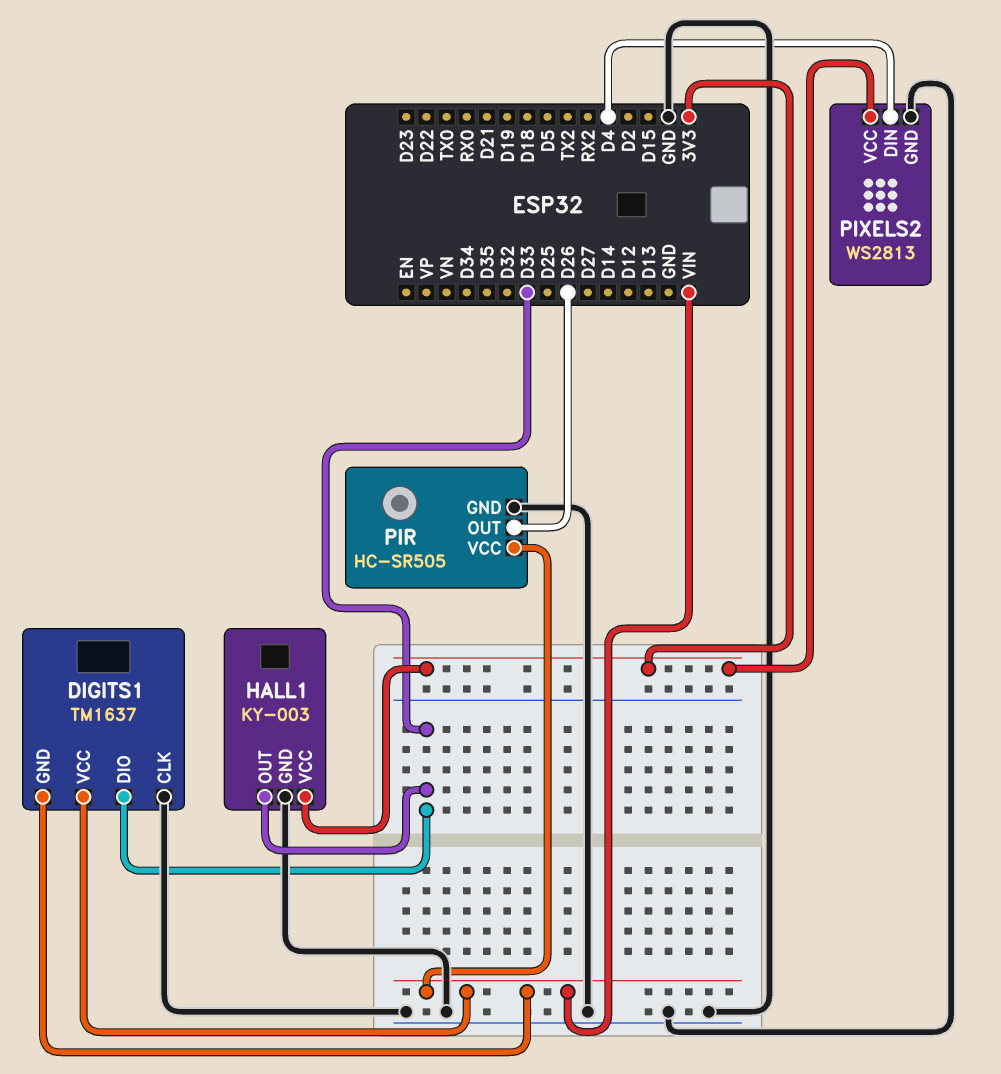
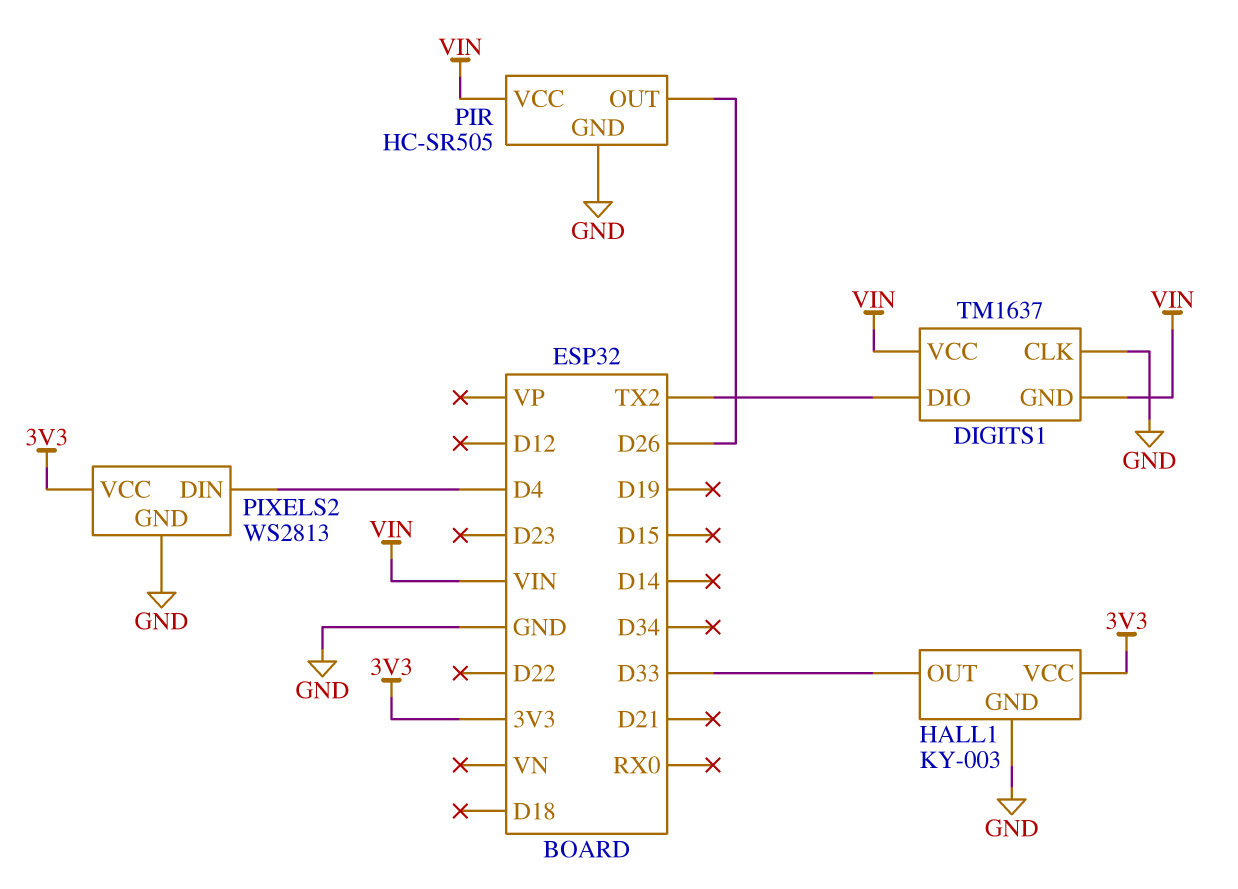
DIGITS1 pin DIO: D33 -> TX2

